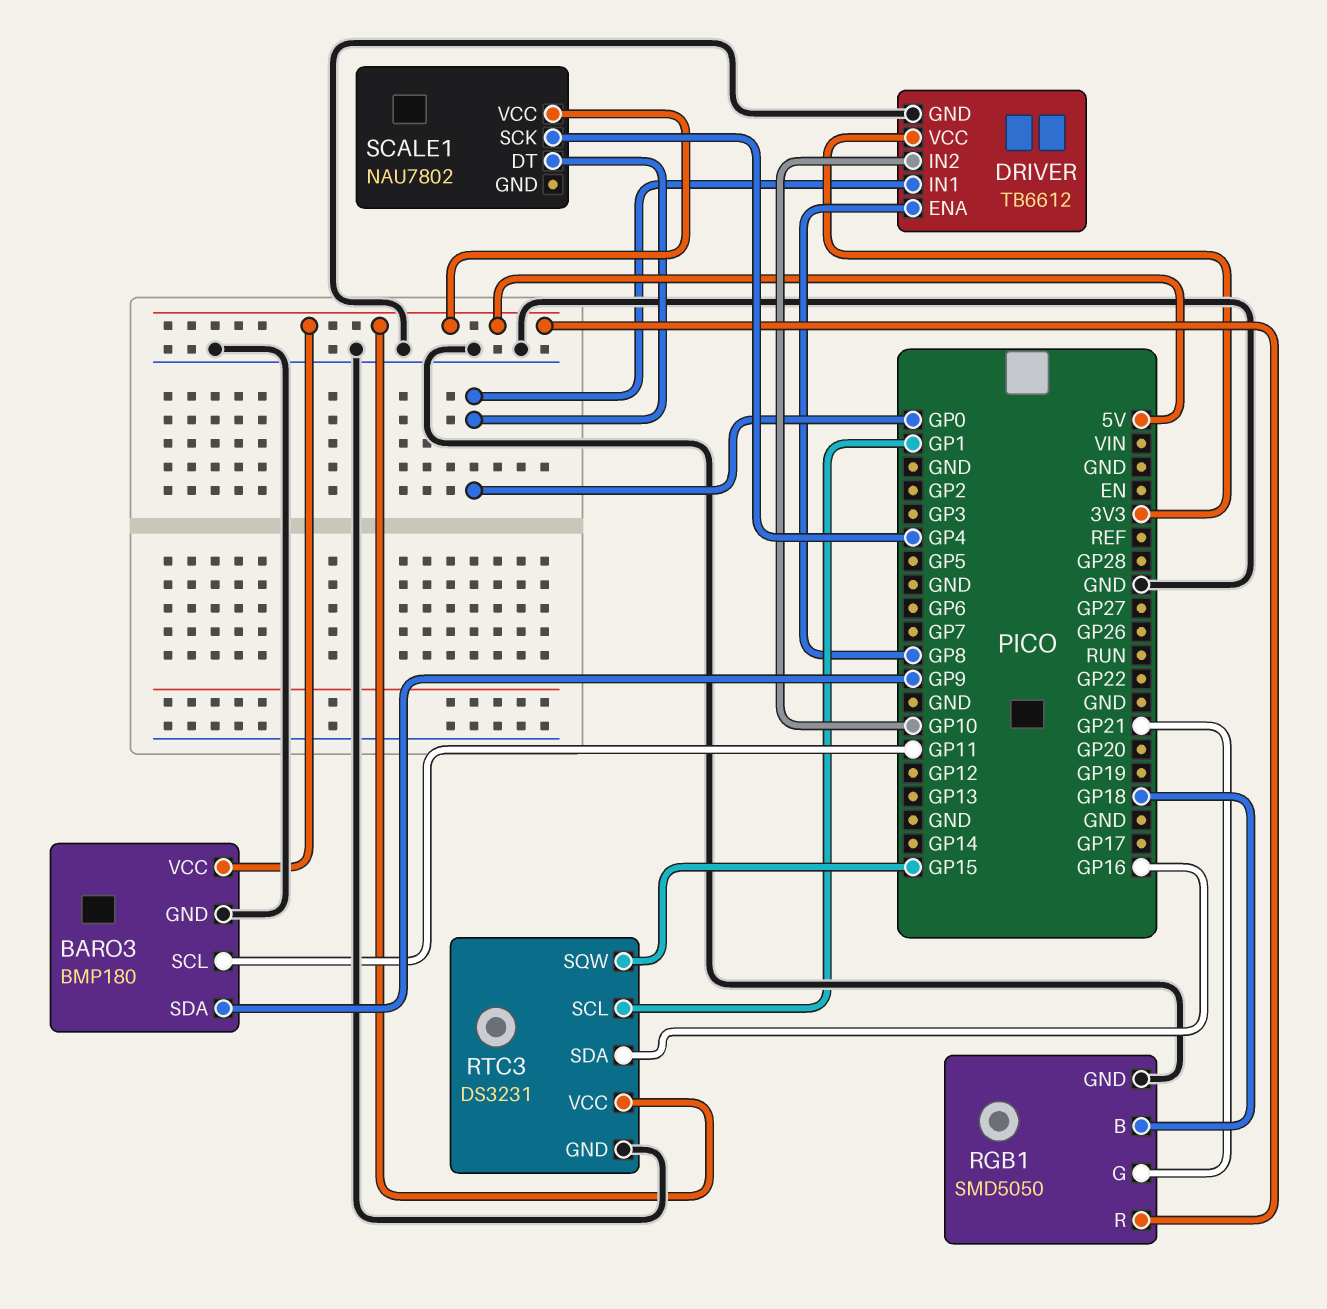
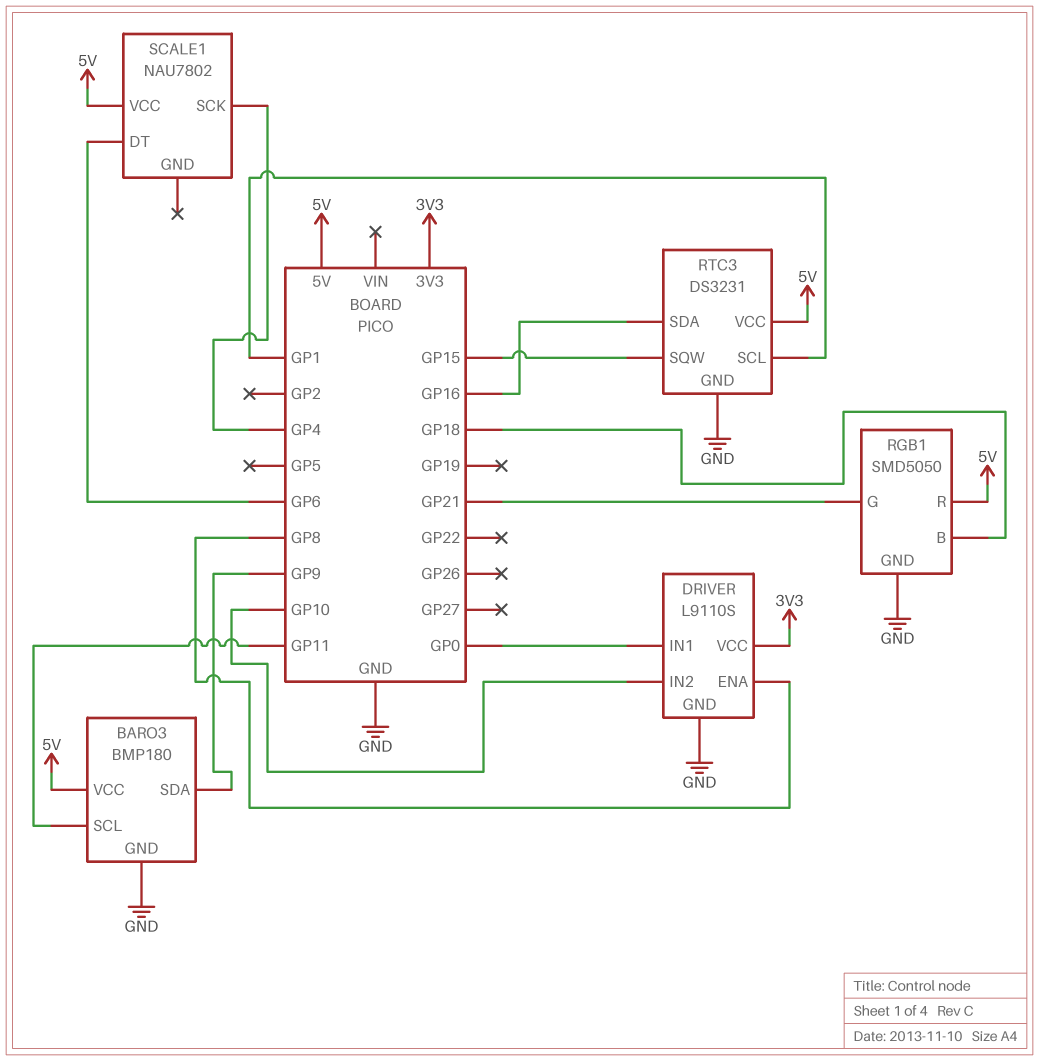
DRIVER: TB6612 -> L9110S
SCALE1 pin DT: GP0 -> GP6

